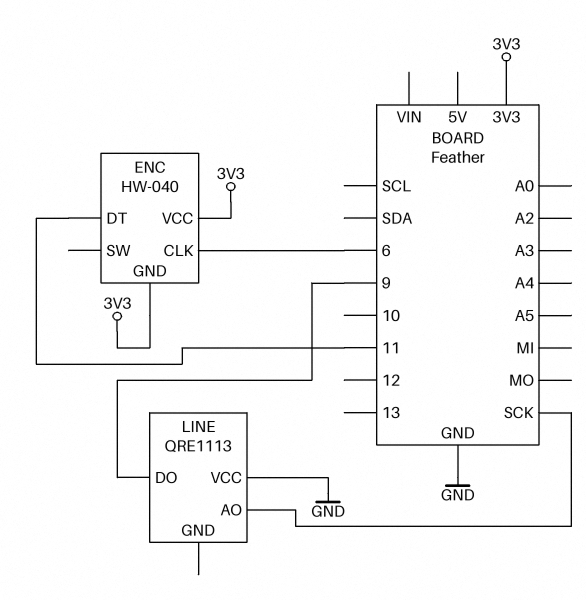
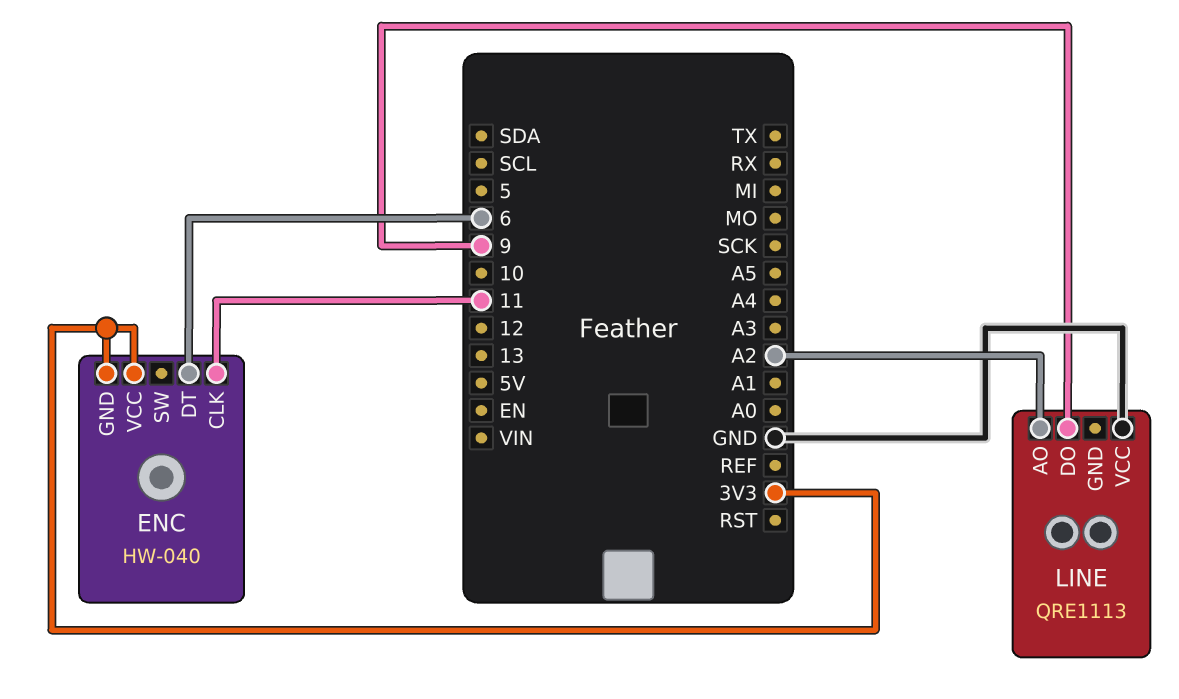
ENC pin CLK: 6 -> 11
ENC pin DT: 11 -> 6
LINE pin AO: SCK -> A2

